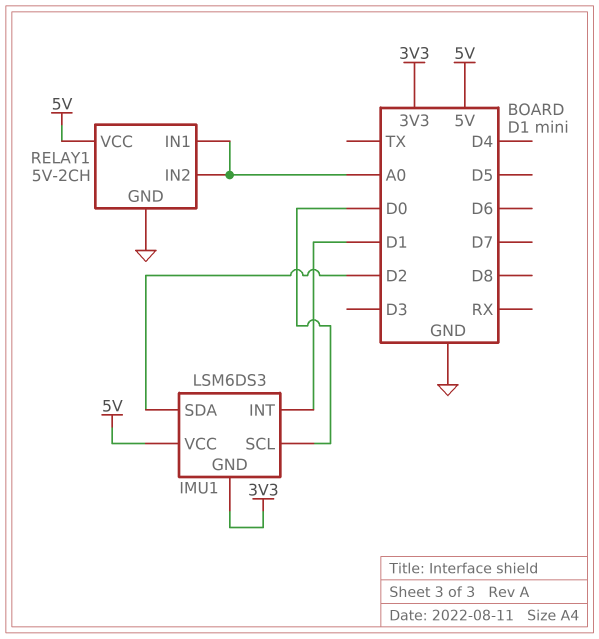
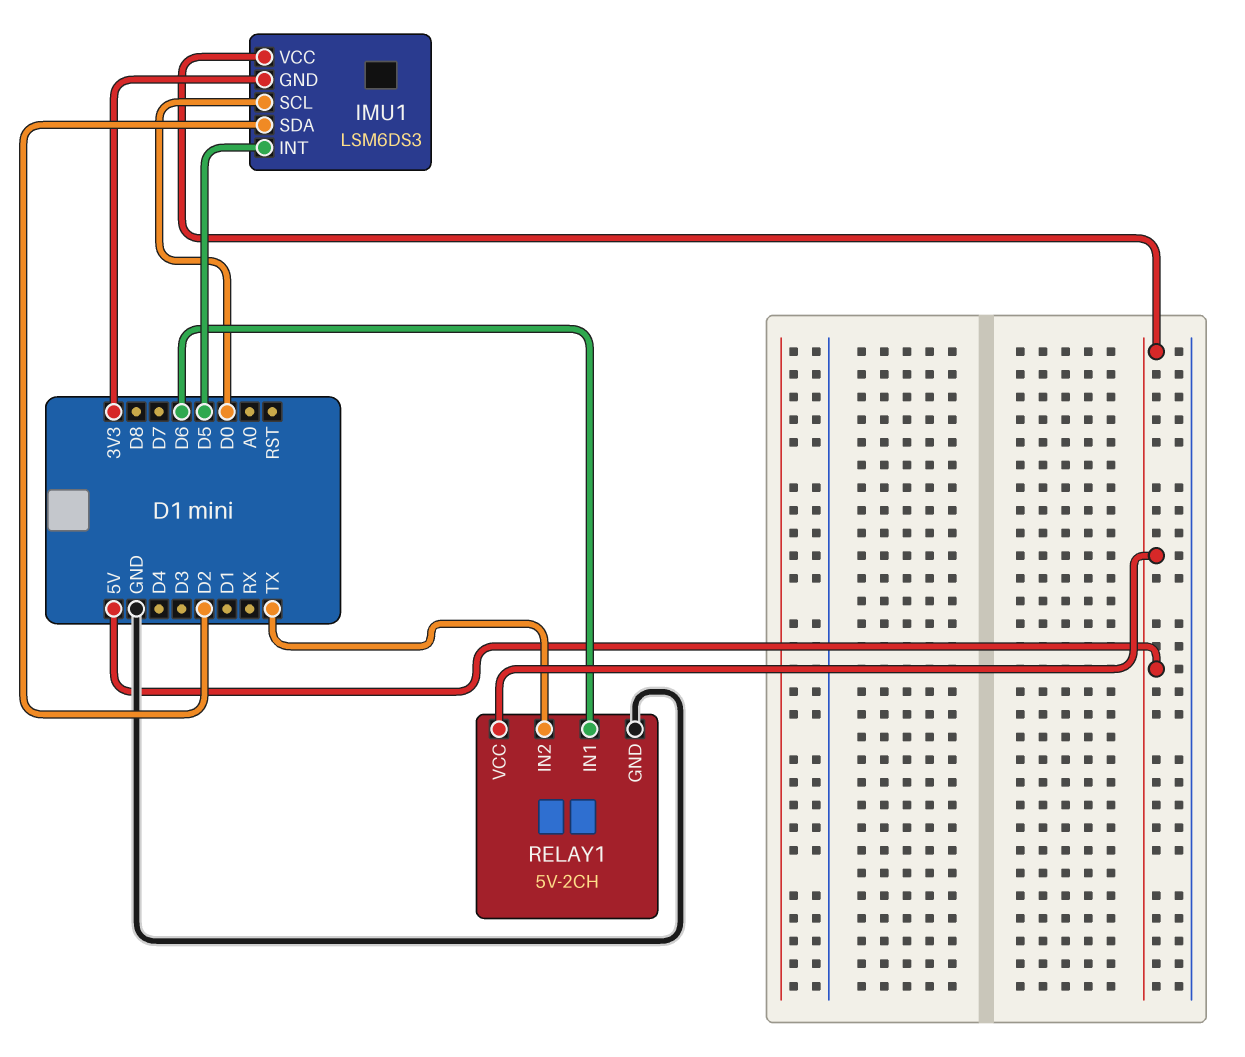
IMU1 pin INT: D1 -> D5
RELAY1 pin IN1: A0 -> D6
RELAY1 pin IN2: A0 -> TX

